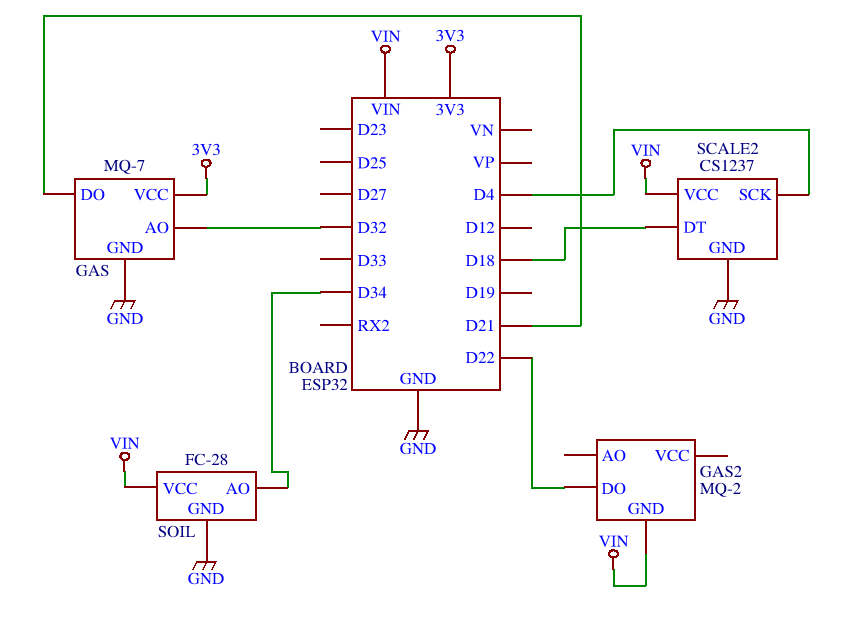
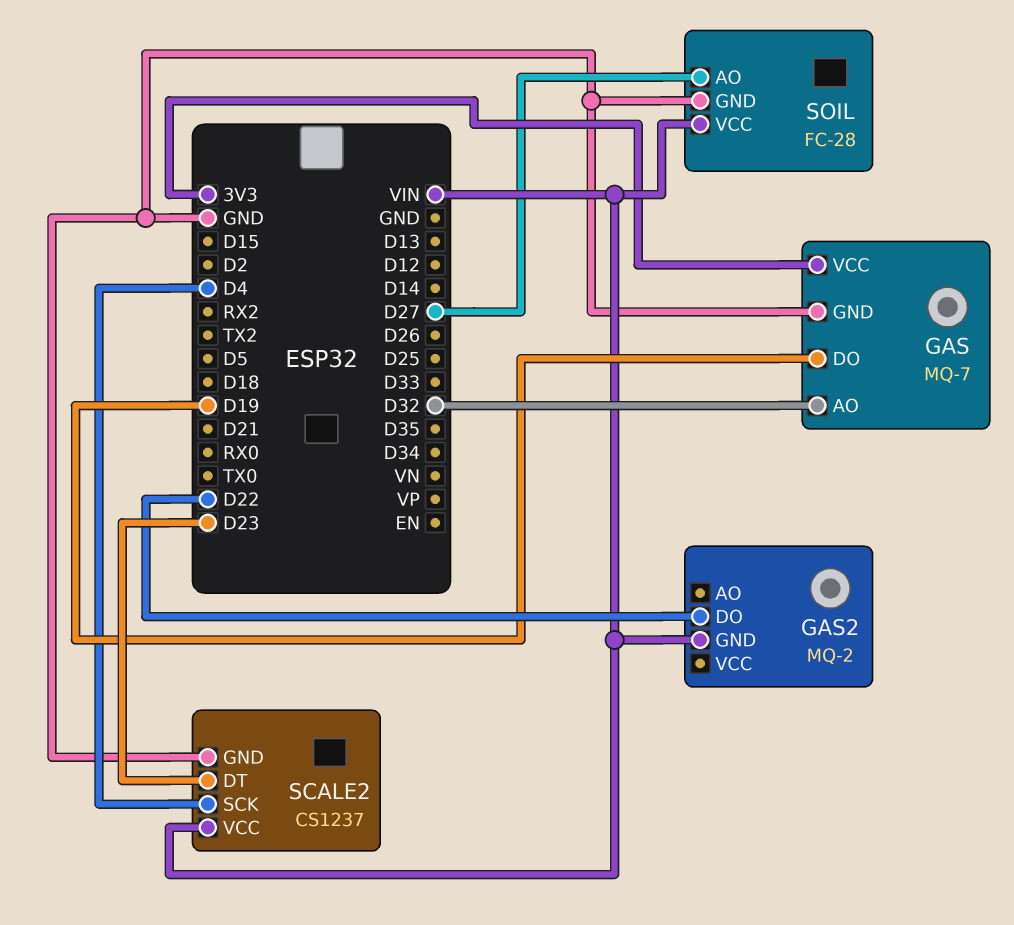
GAS pin DO: D21 -> D19
SCALE2 pin DT: D18 -> D23
SOIL pin AO: D34 -> D27

